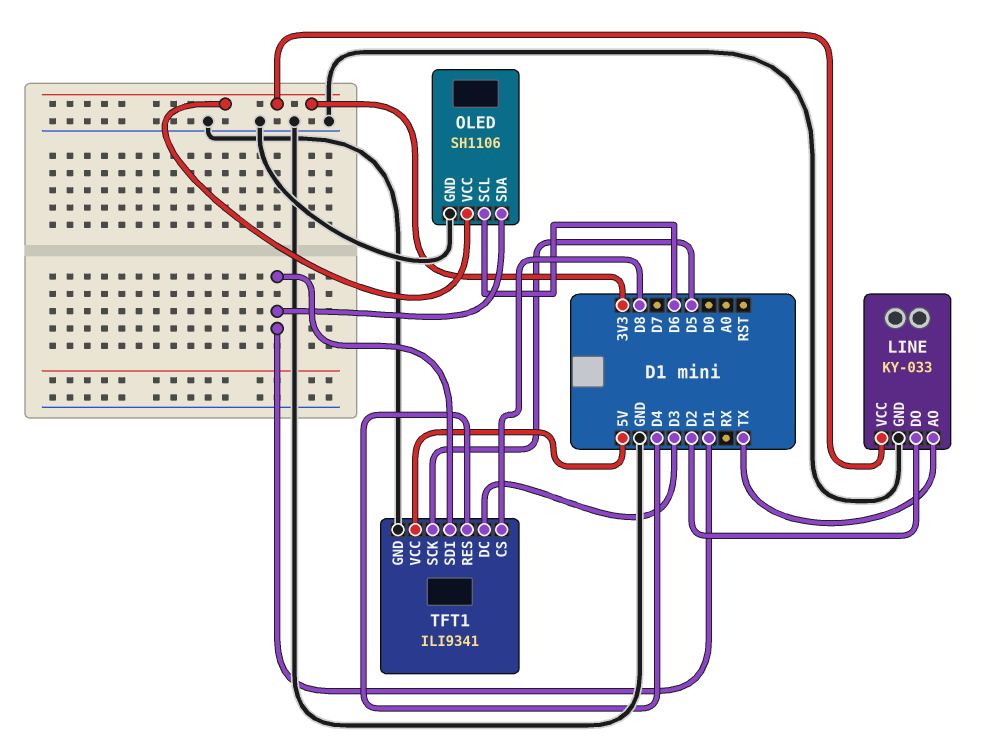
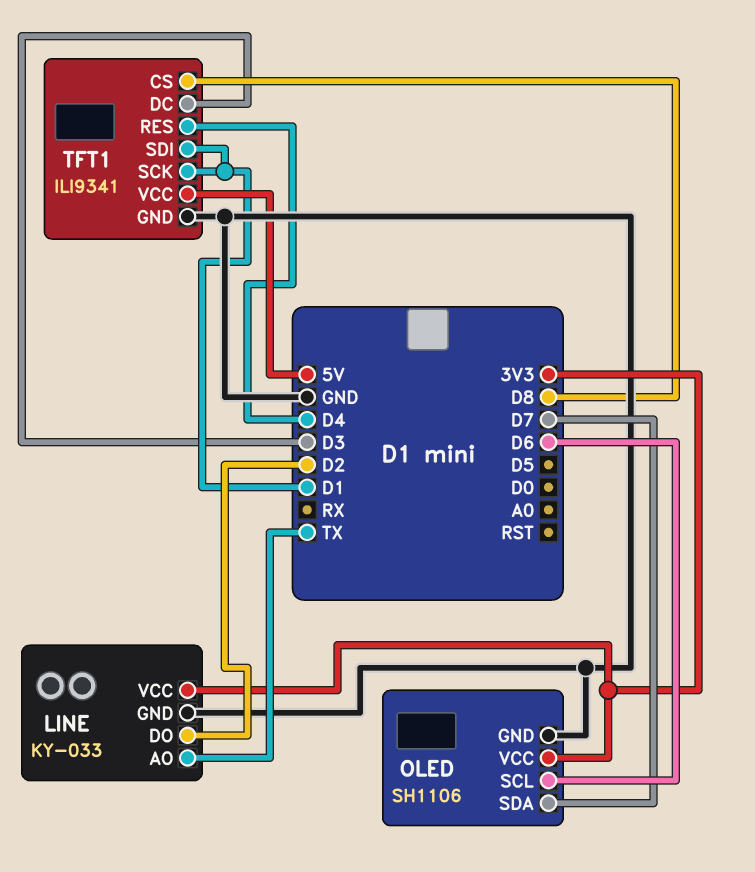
OLED pin SDA: D1 -> D7
TFT1 pin SCK: D5 -> D1

